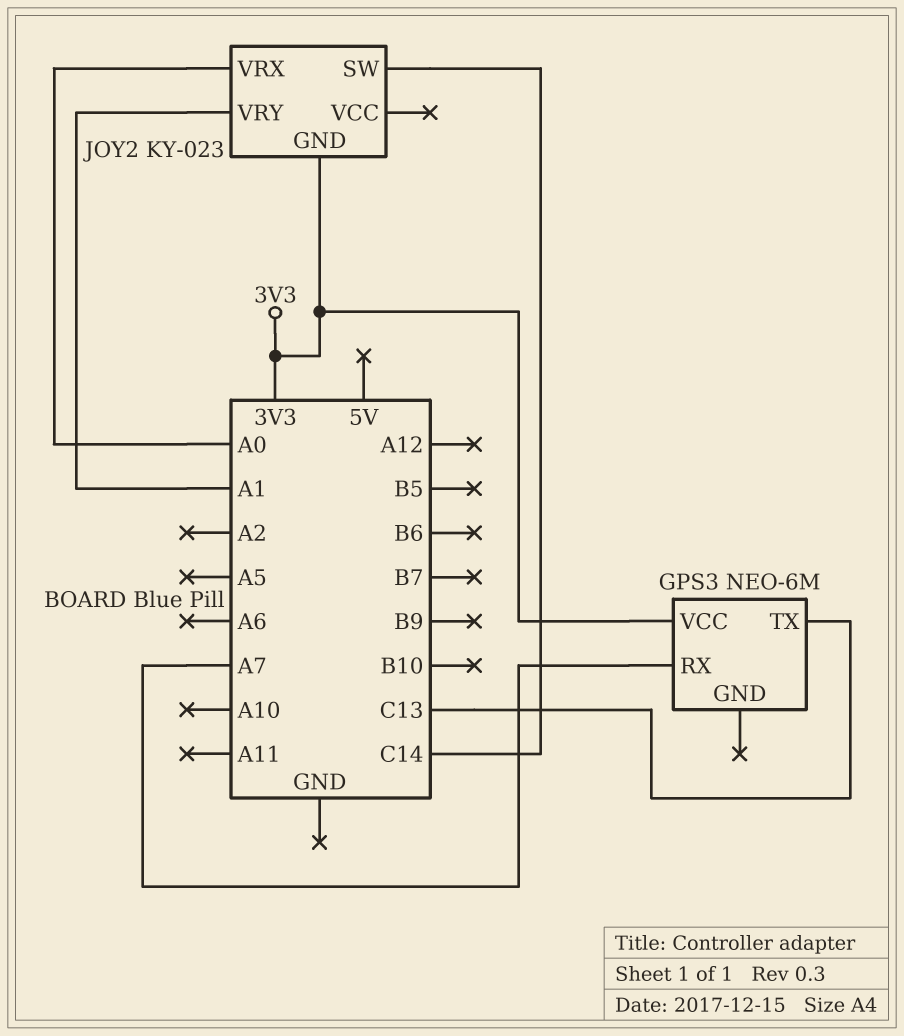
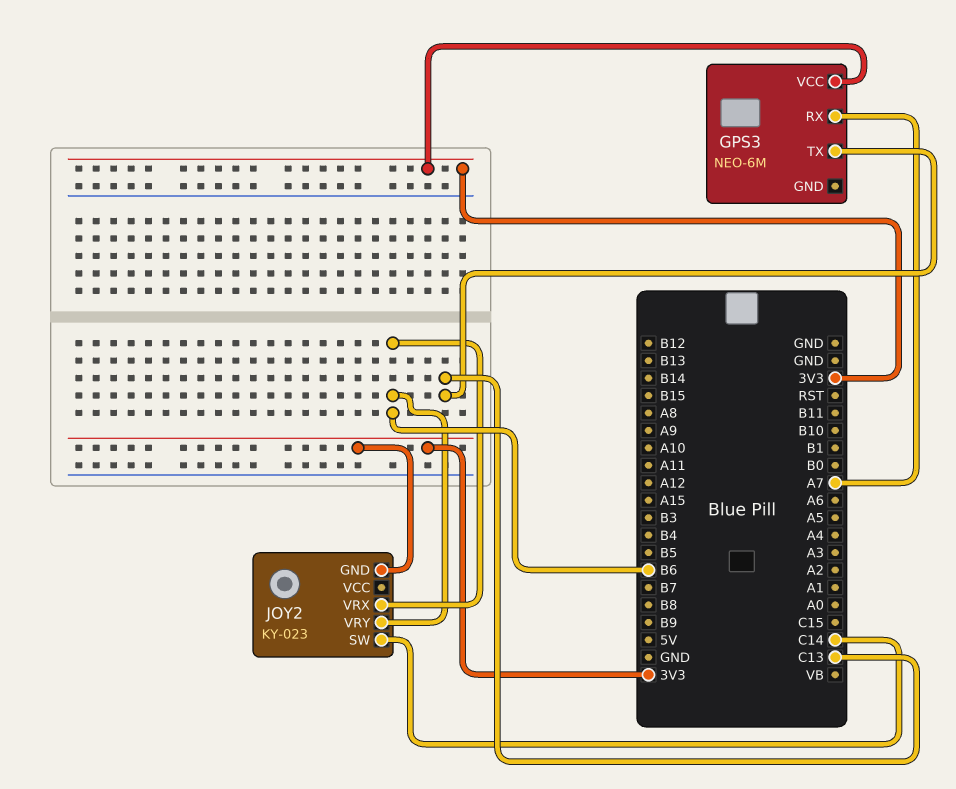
JOY2 pin VRX: A0 -> B6
JOY2 pin VRY: A1 -> B6

